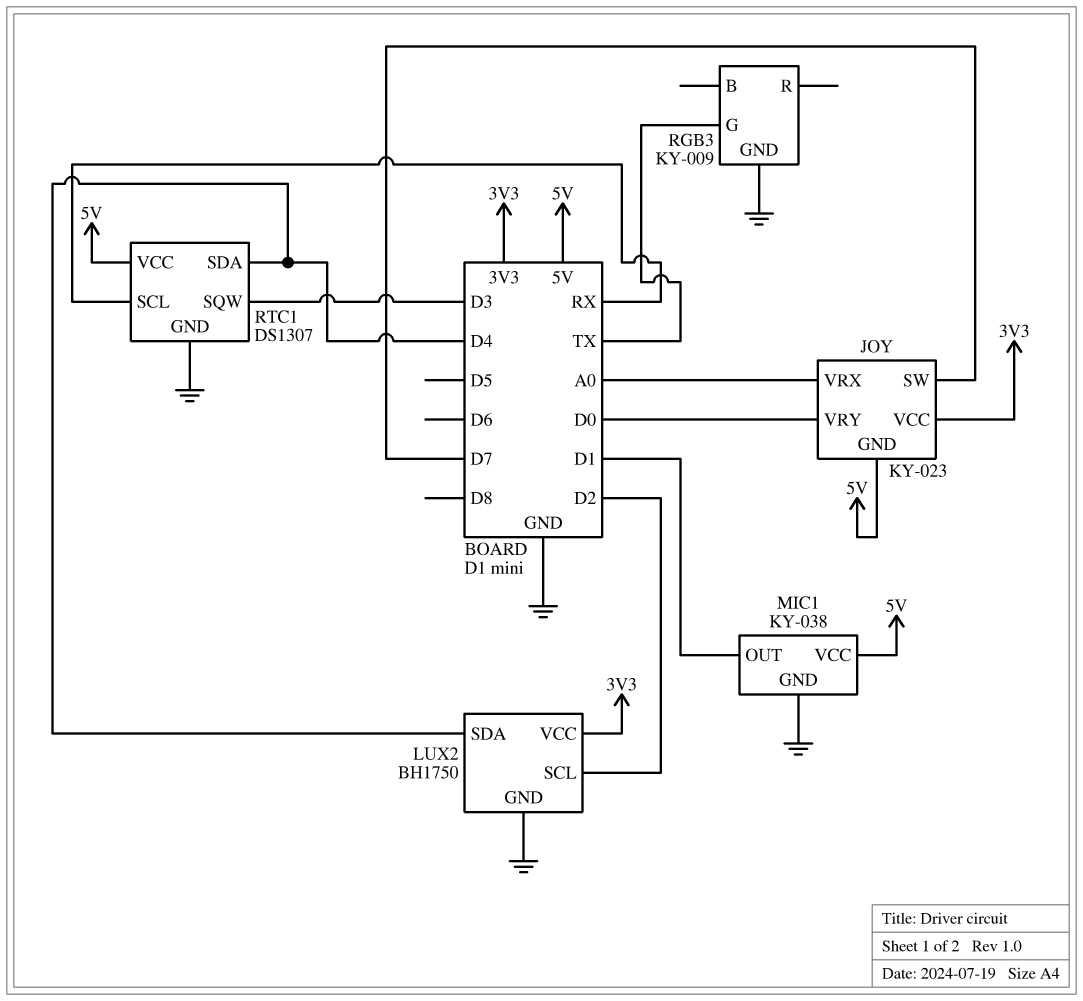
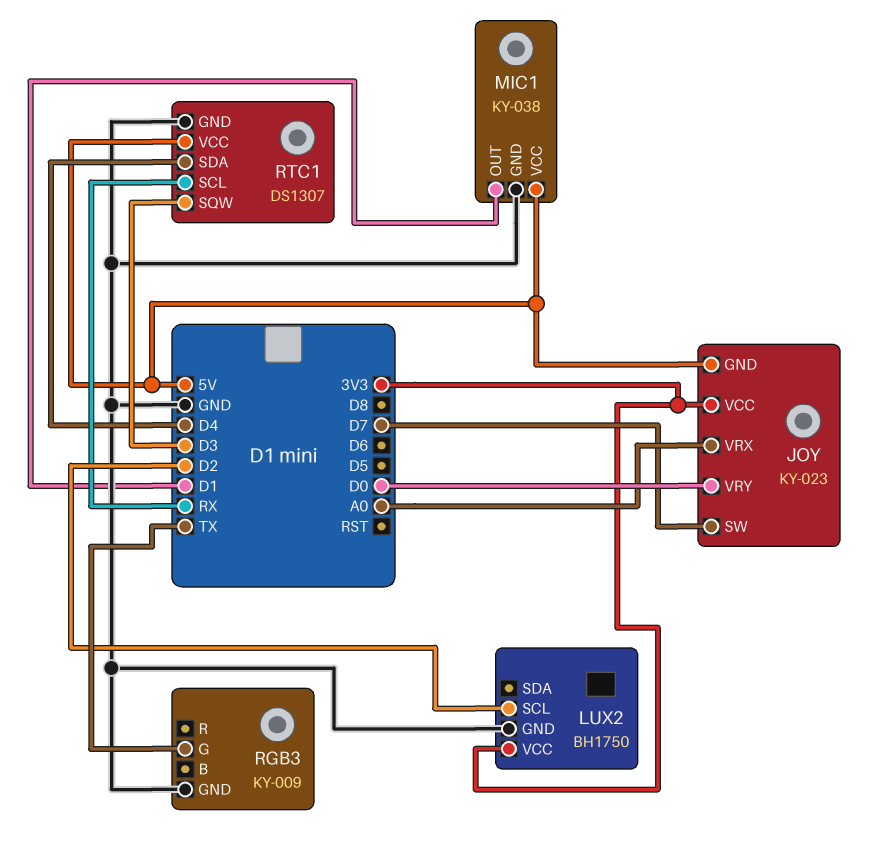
LUX2 pin SDA: D4 -> none

